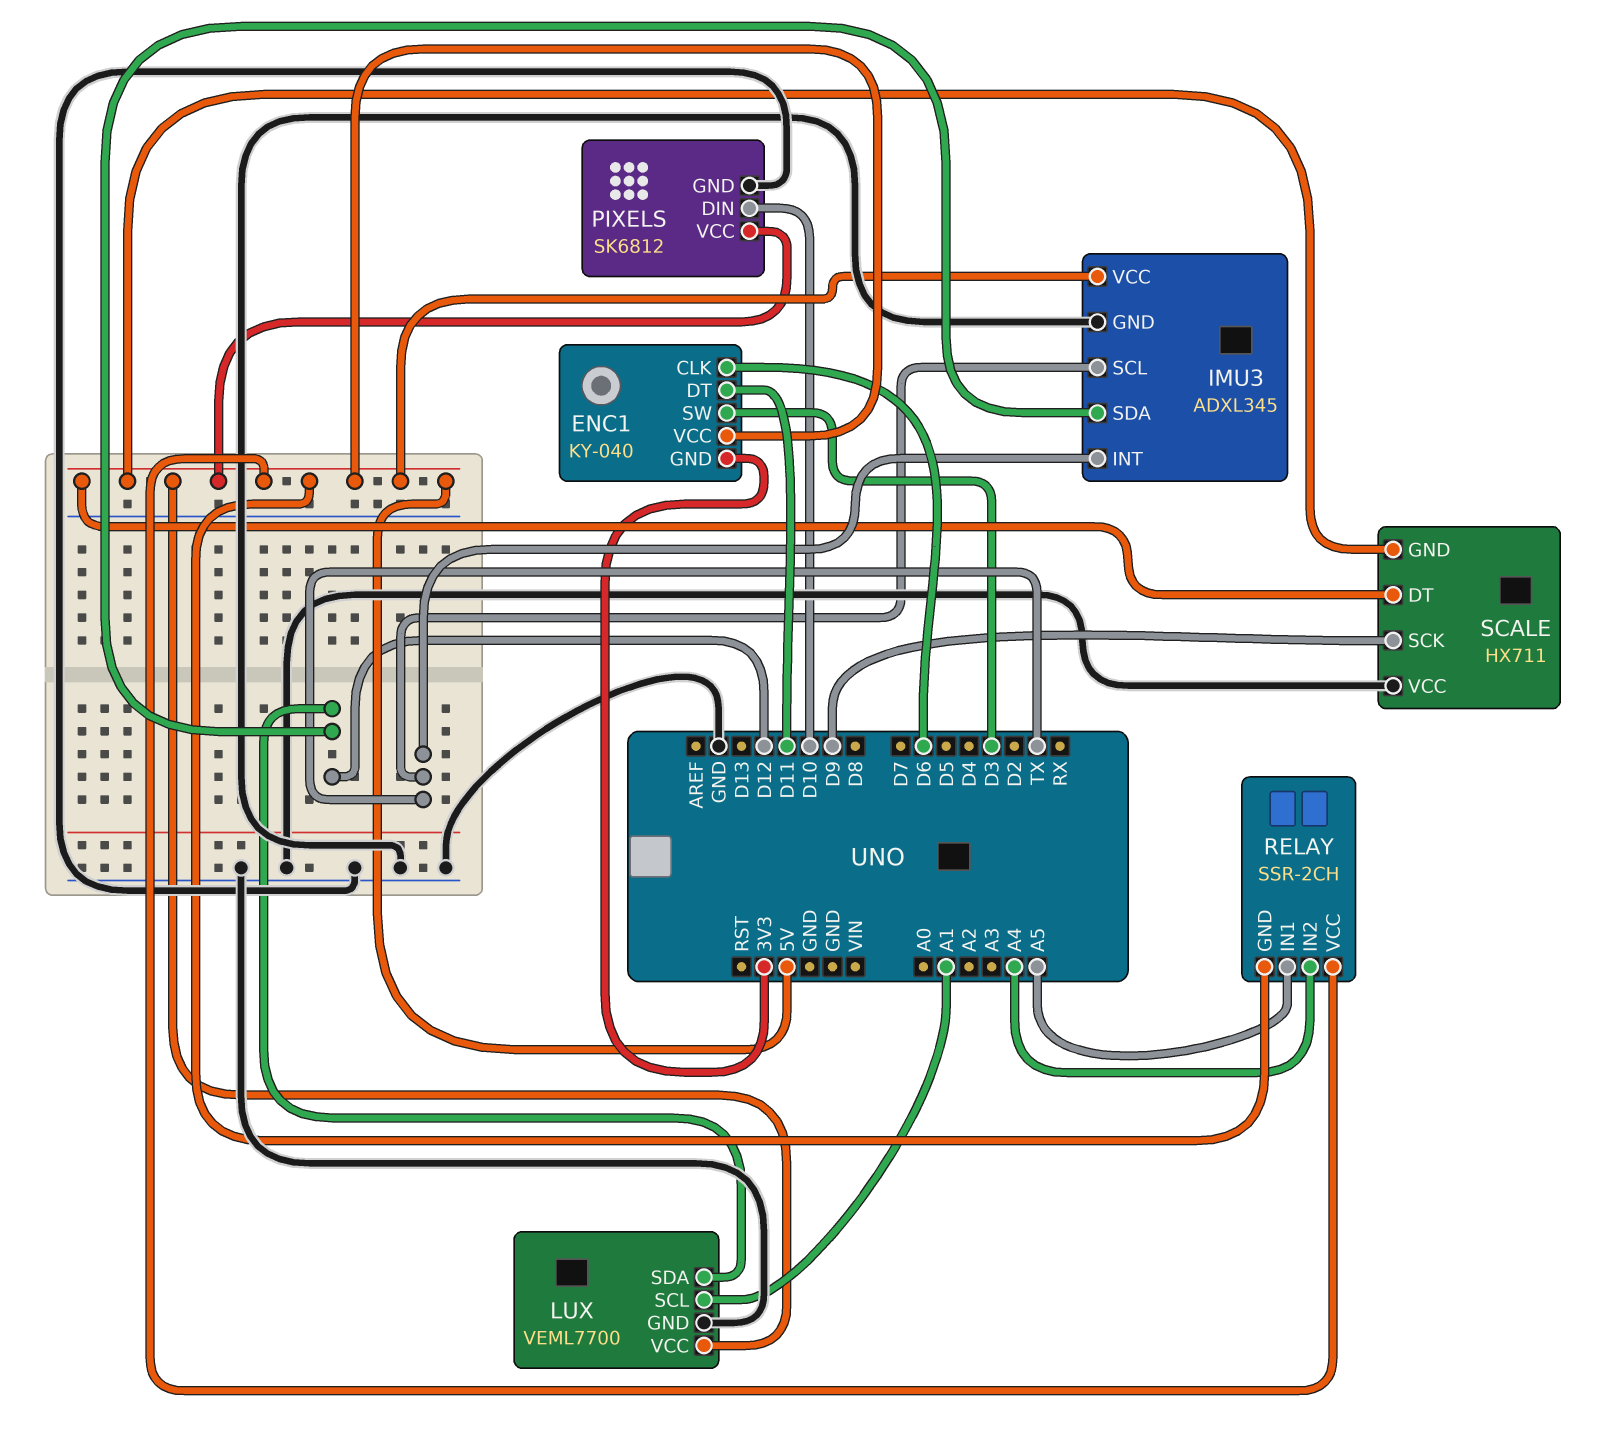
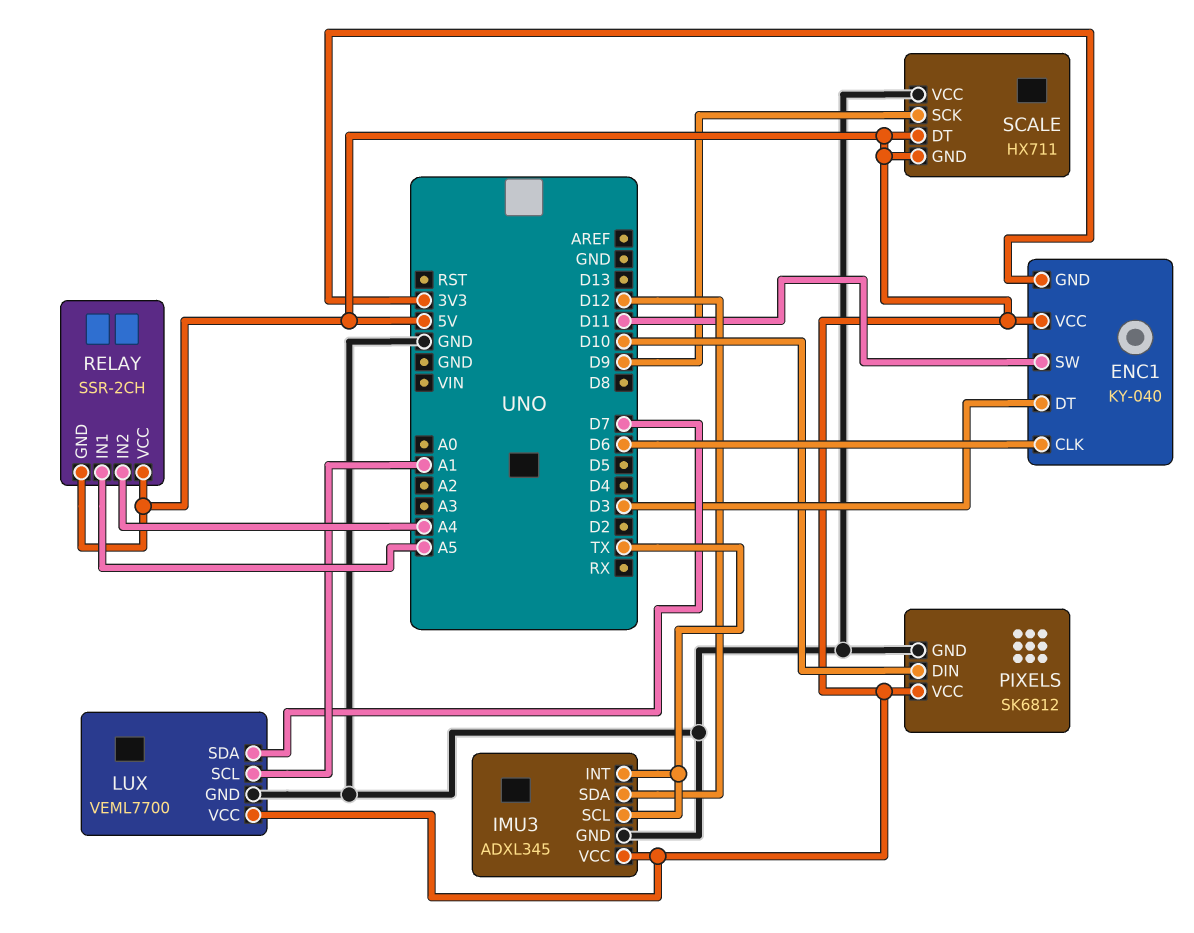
ENC1 pin DT: D11 -> D3
ENC1 pin SW: D3 -> D11
LUX pin SDA: D12 -> D7

